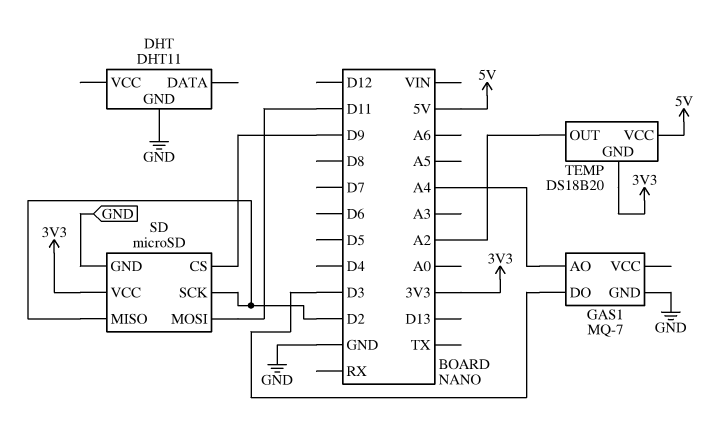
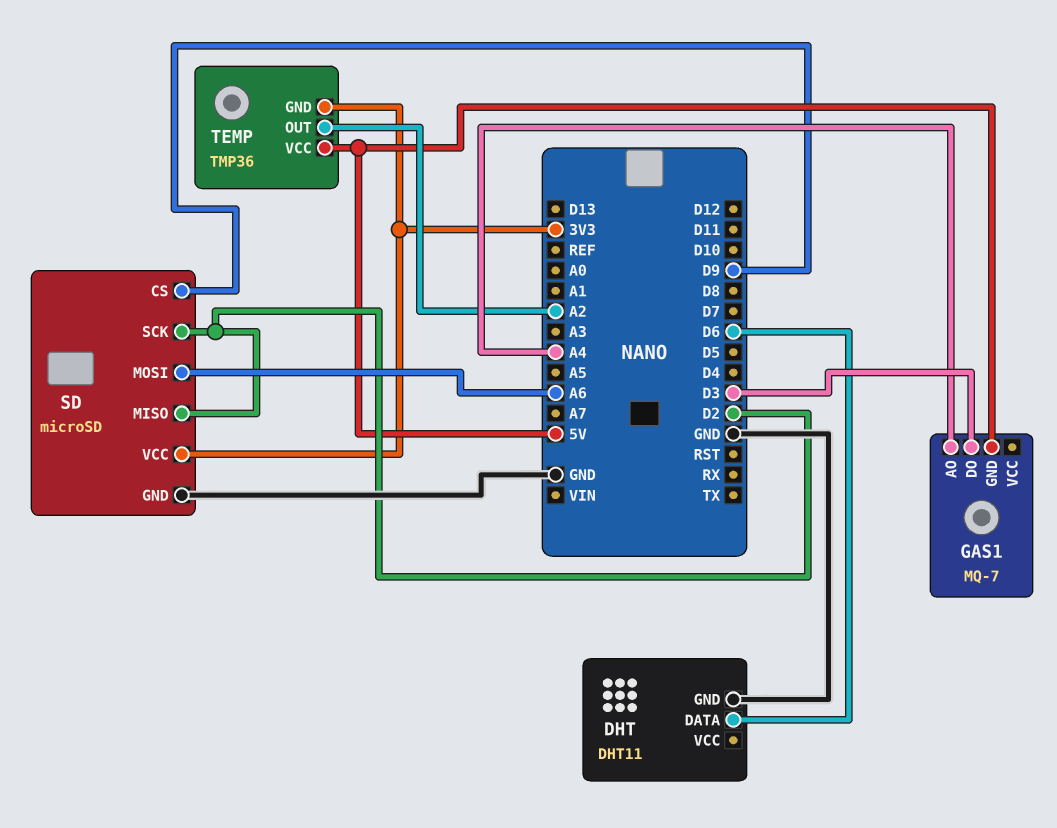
DHT pin DATA: none -> D6
GAS1 pin GND: GND -> 5V
SD pin MOSI: D11 -> A6
TEMP: DS18B20 -> TMP36

